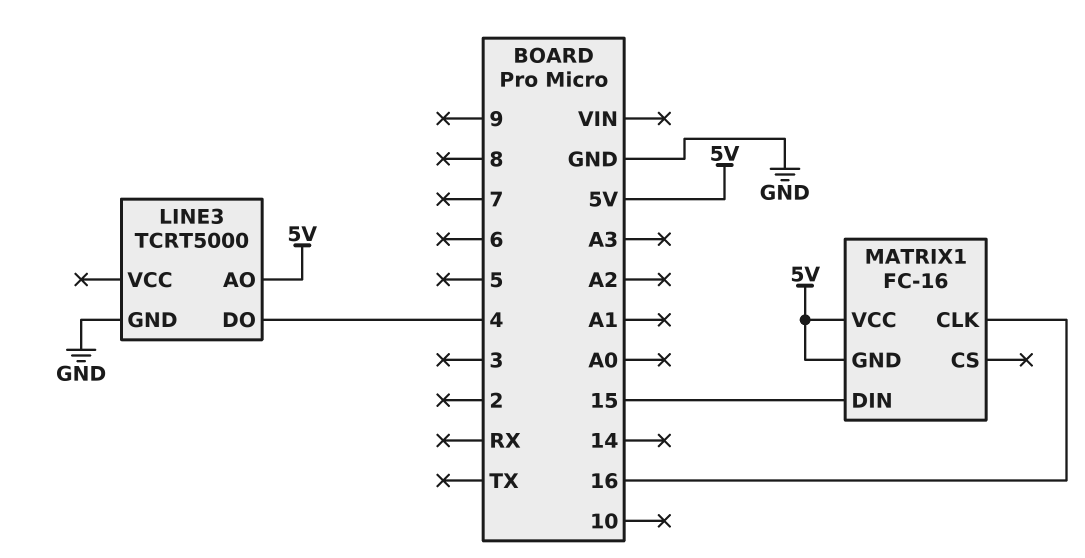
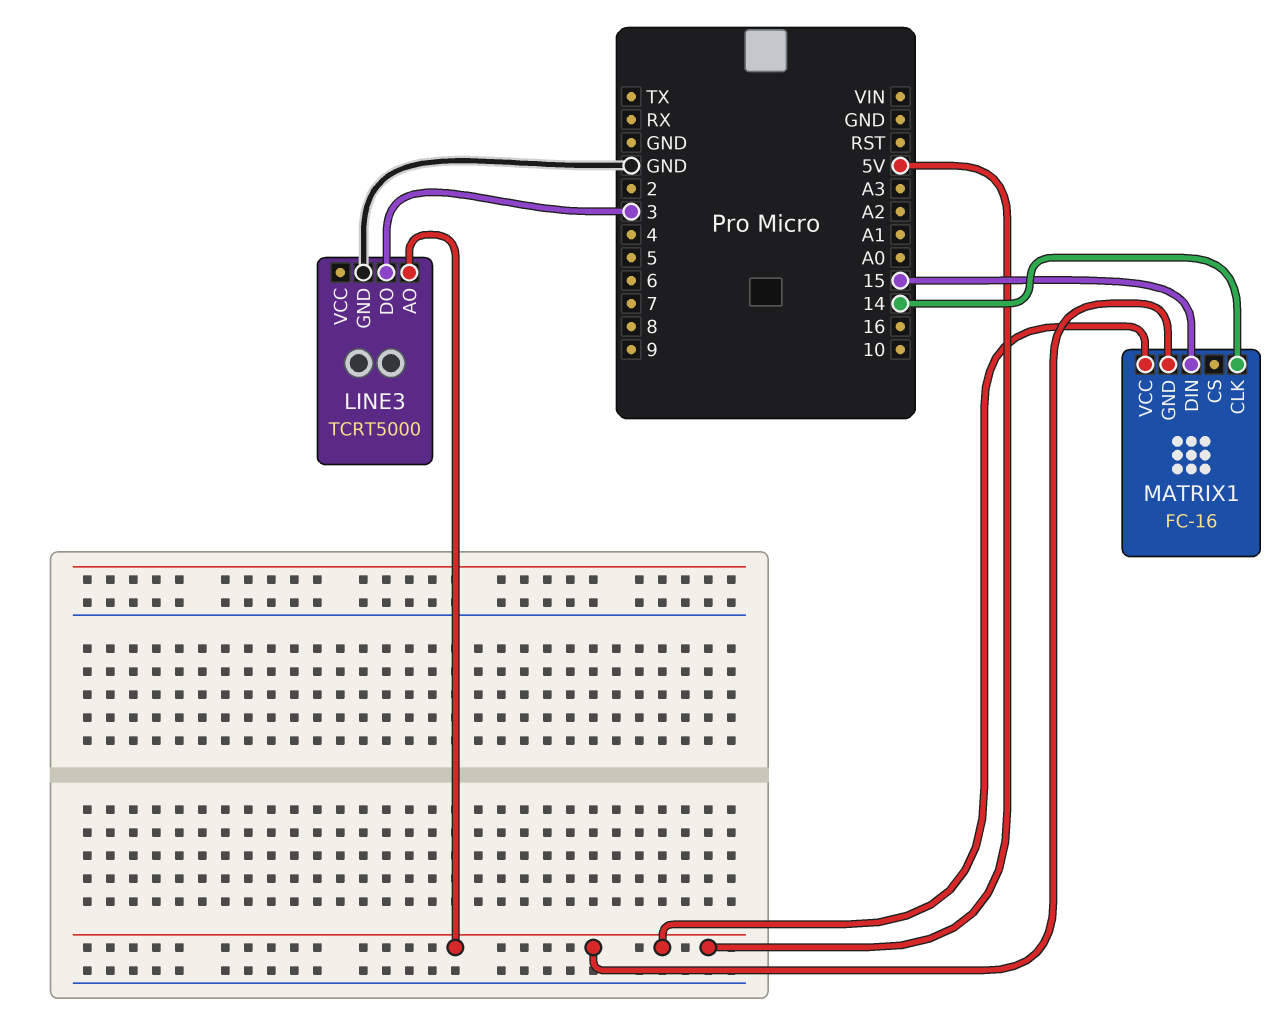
LINE3 pin DO: 4 -> 3
MATRIX1 pin CLK: 16 -> 14

